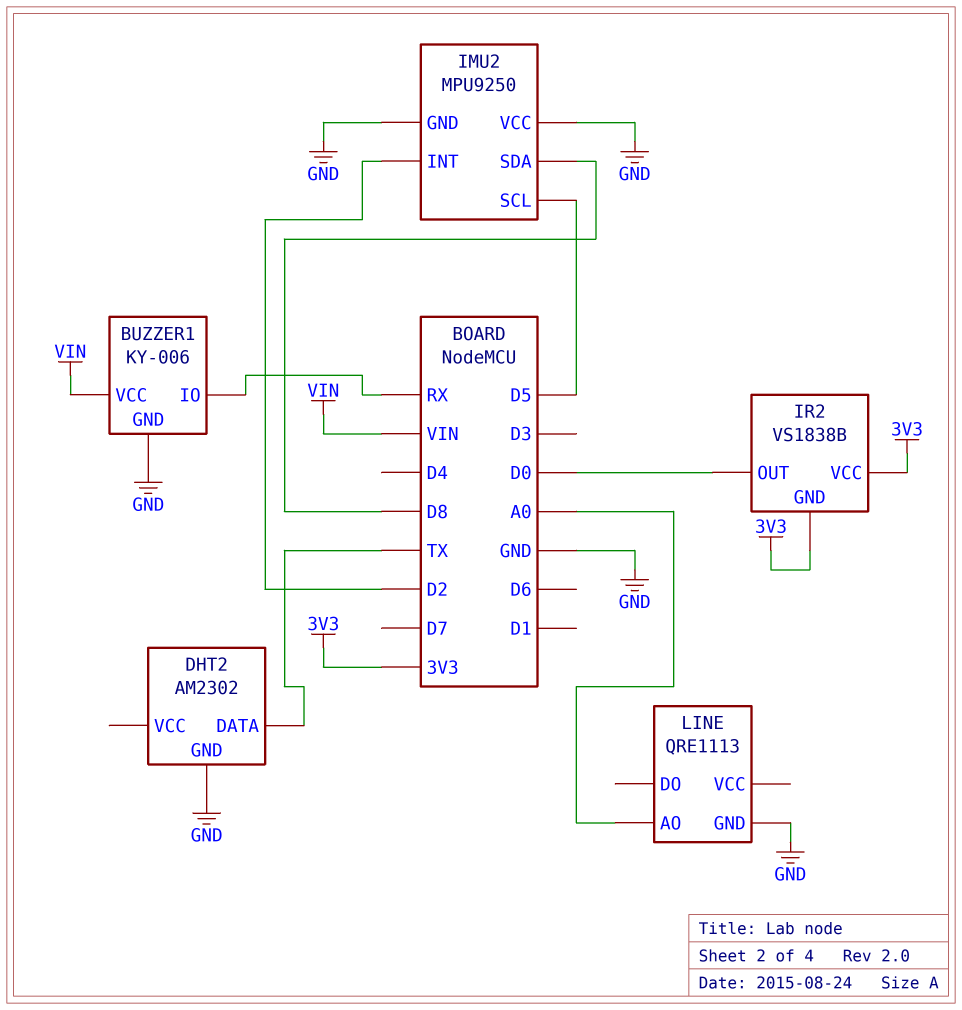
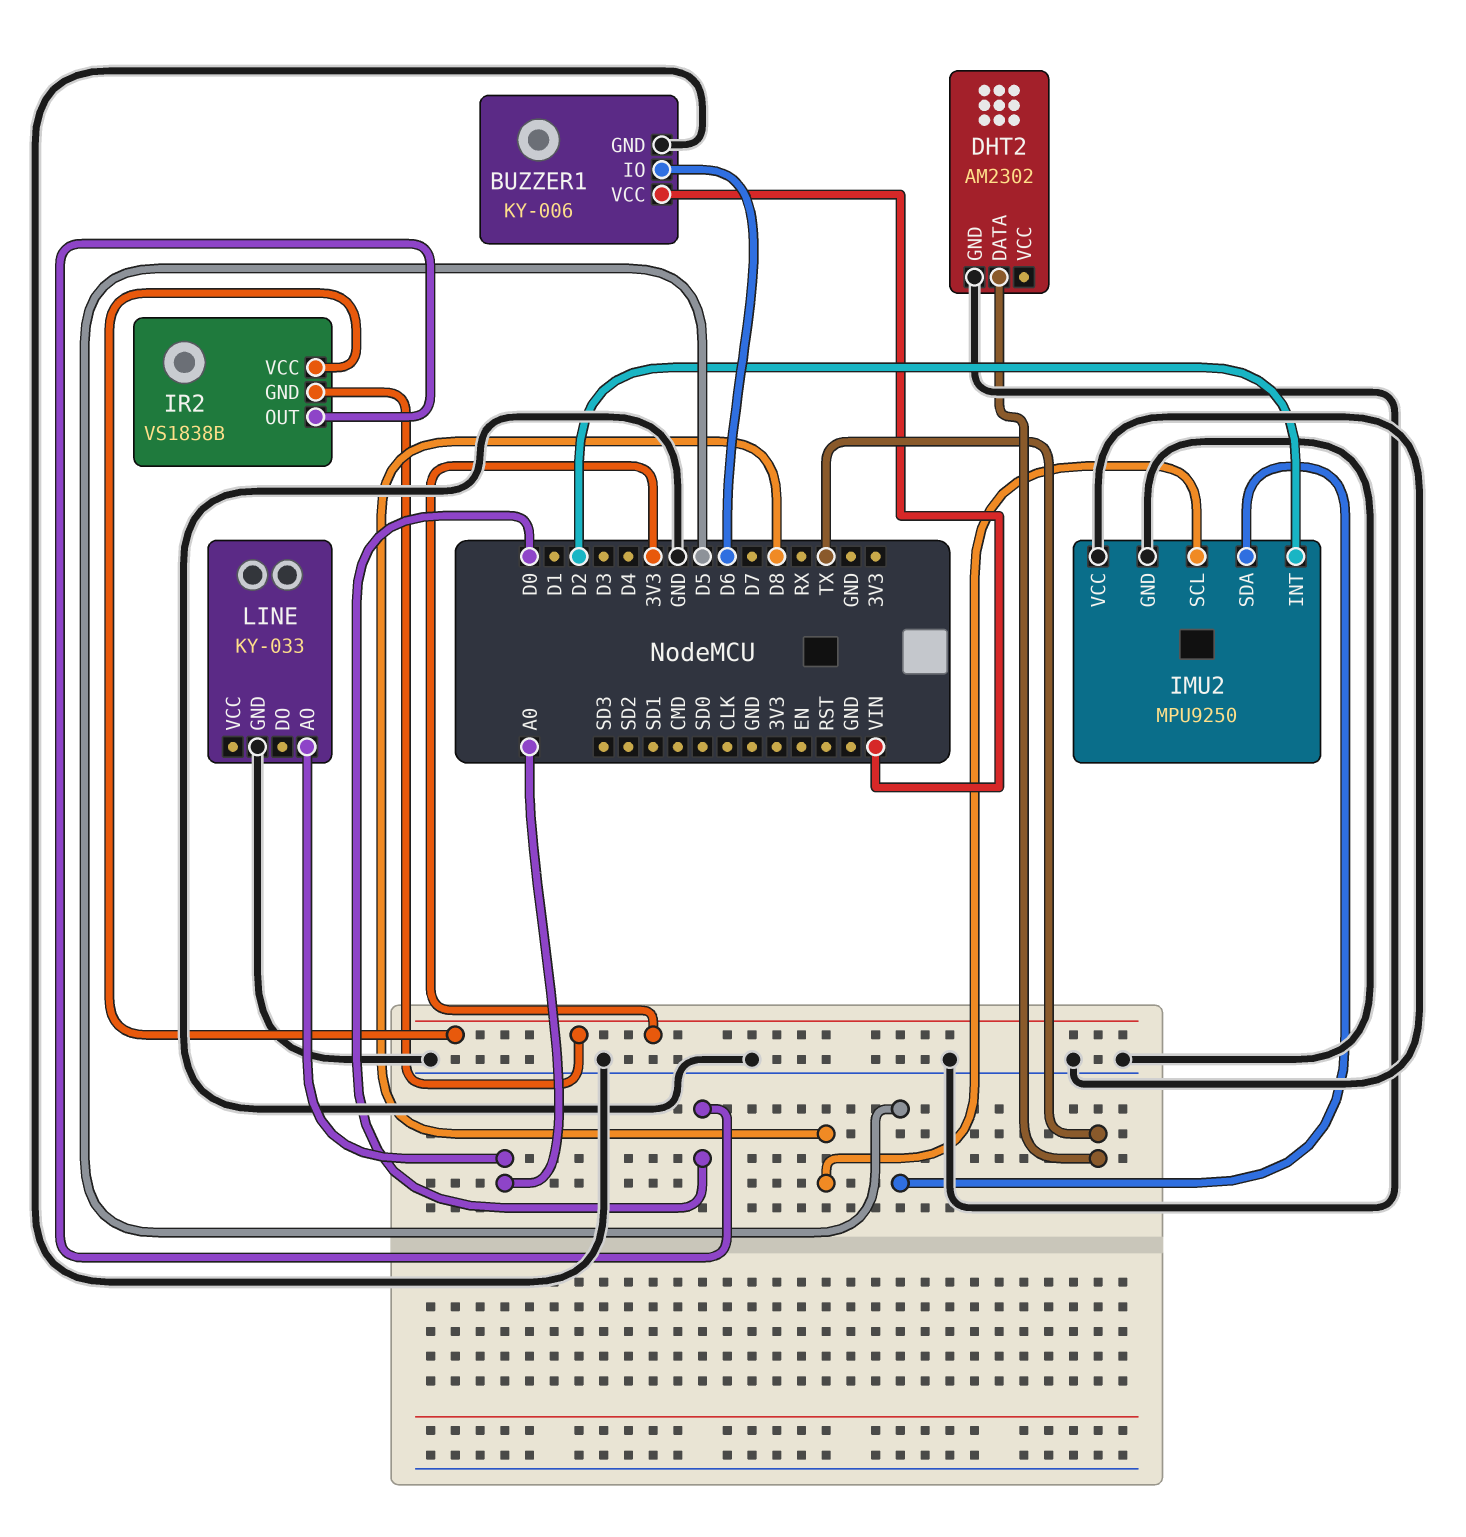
BUZZER1 pin IO: RX -> D6
IMU2 pin SCL: D5 -> D8
IMU2 pin SDA: D8 -> D5
LINE: QRE1113 -> KY-033

